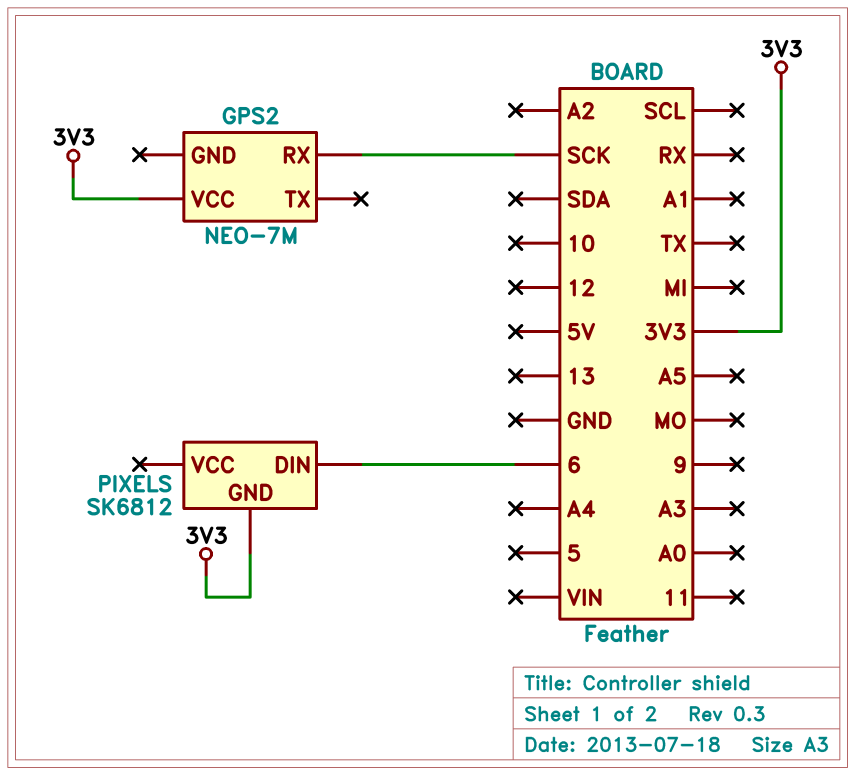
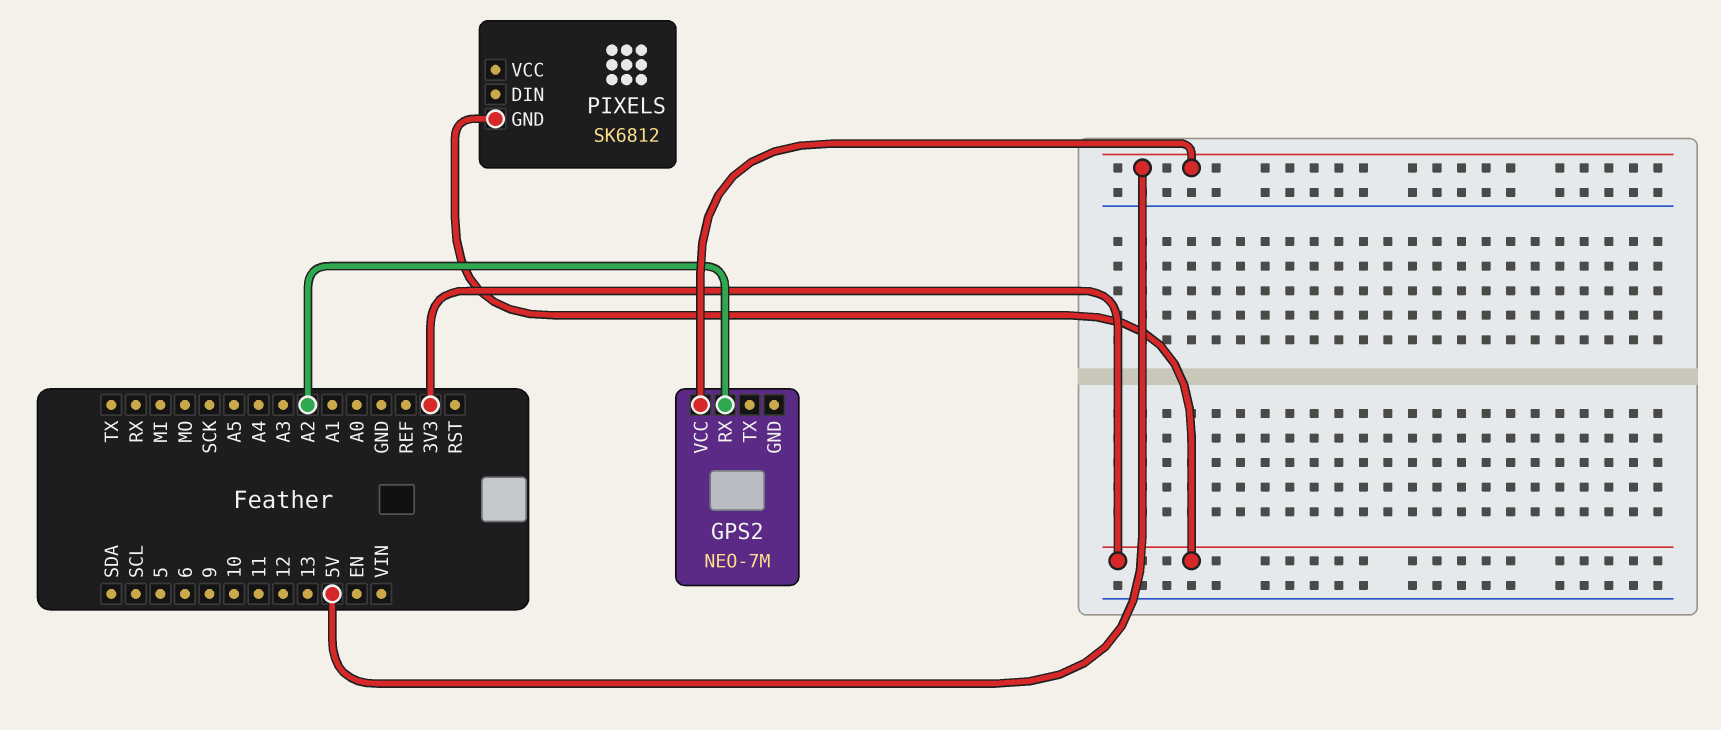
GPS2 pin RX: SCK -> A2
GPS2 pin VCC: 3V3 -> 5V
PIXELS pin DIN: 6 -> none

